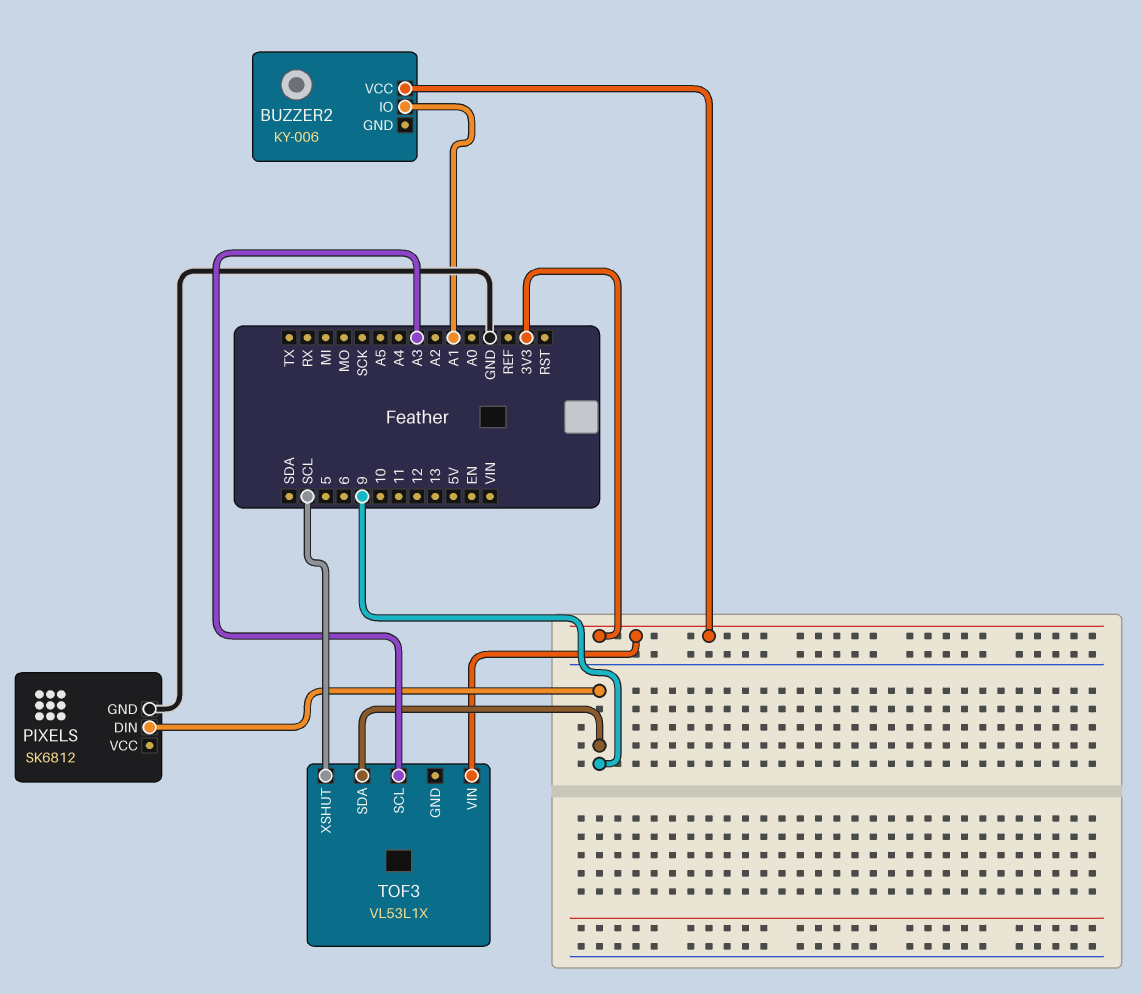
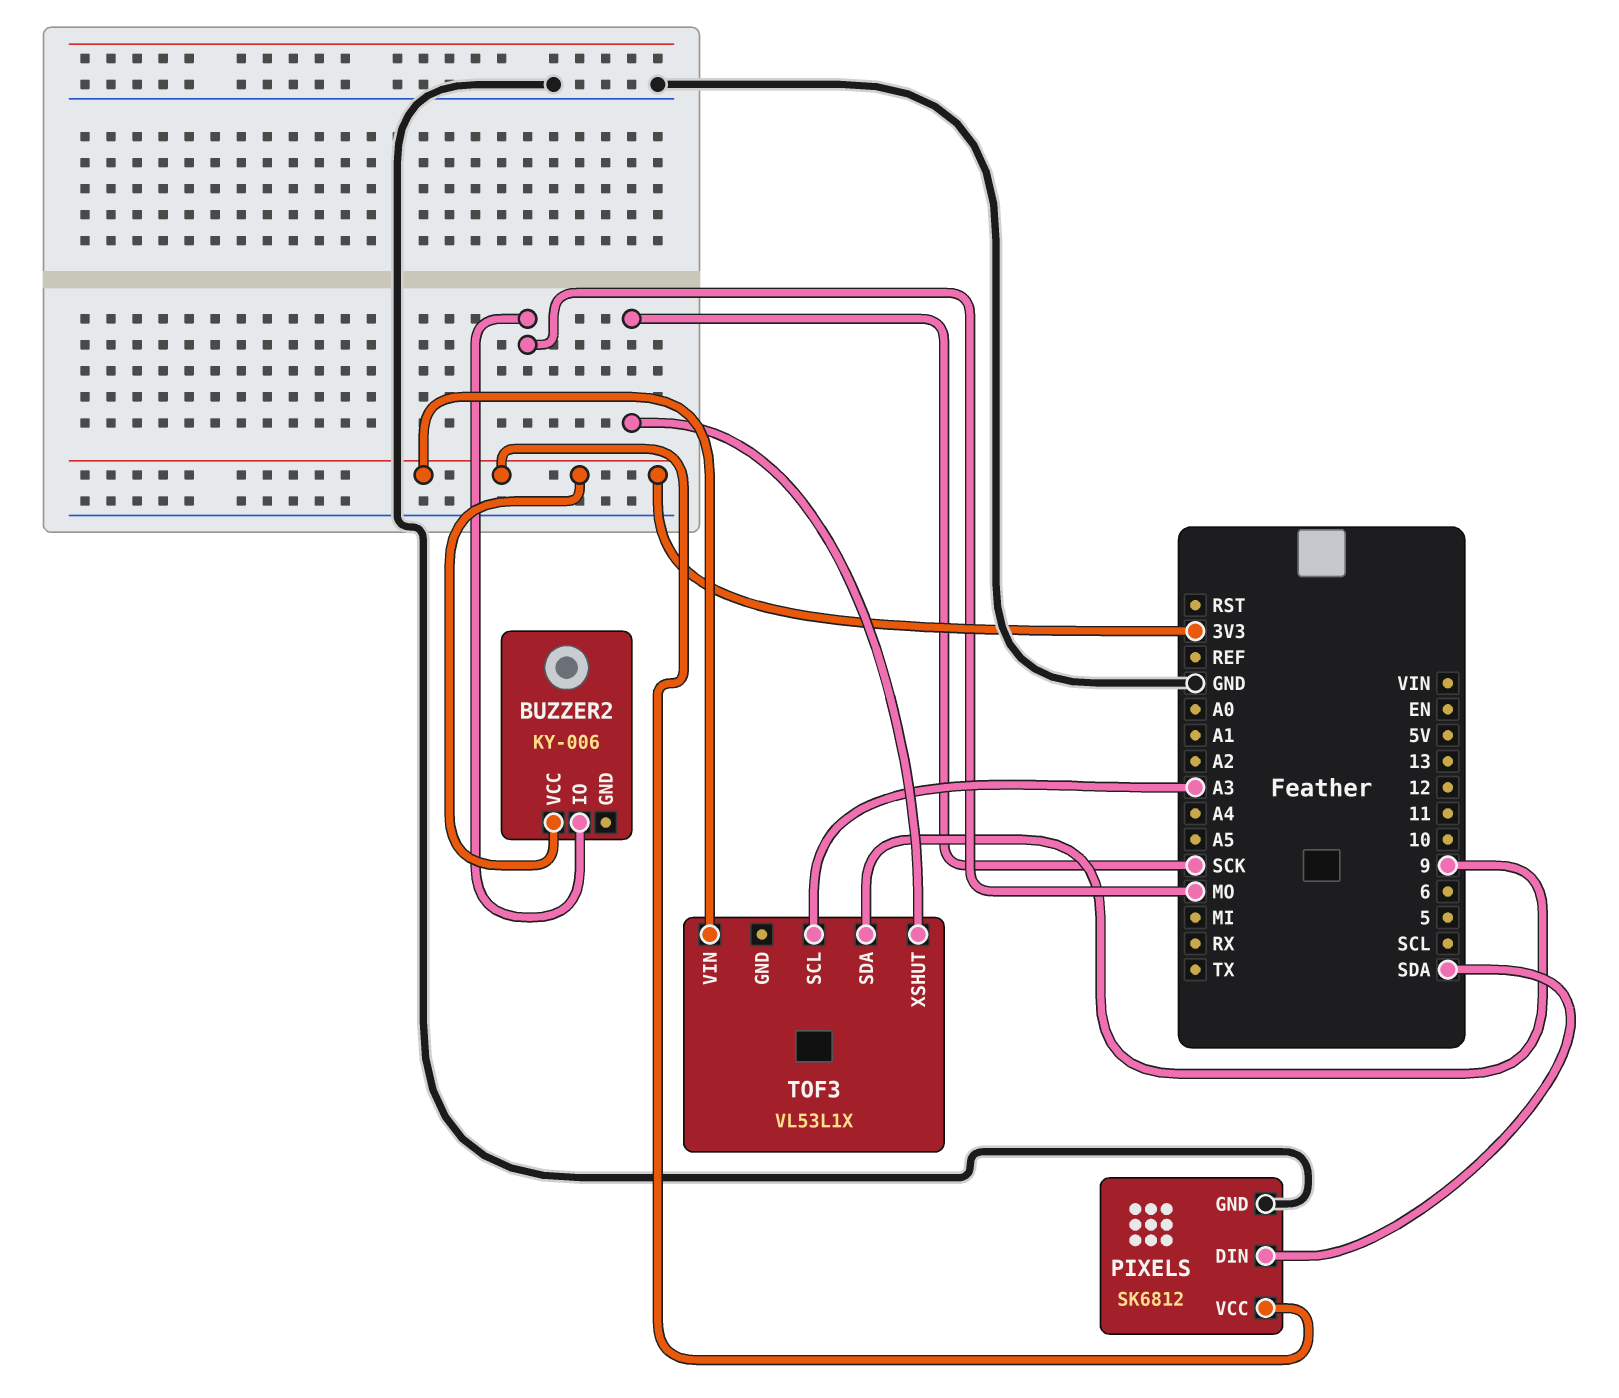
BUZZER2 pin IO: A1 -> MO
PIXELS pin DIN: 9 -> SDA
PIXELS pin VCC: none -> 3V3
TOF3 pin XSHUT: SCL -> SCK

